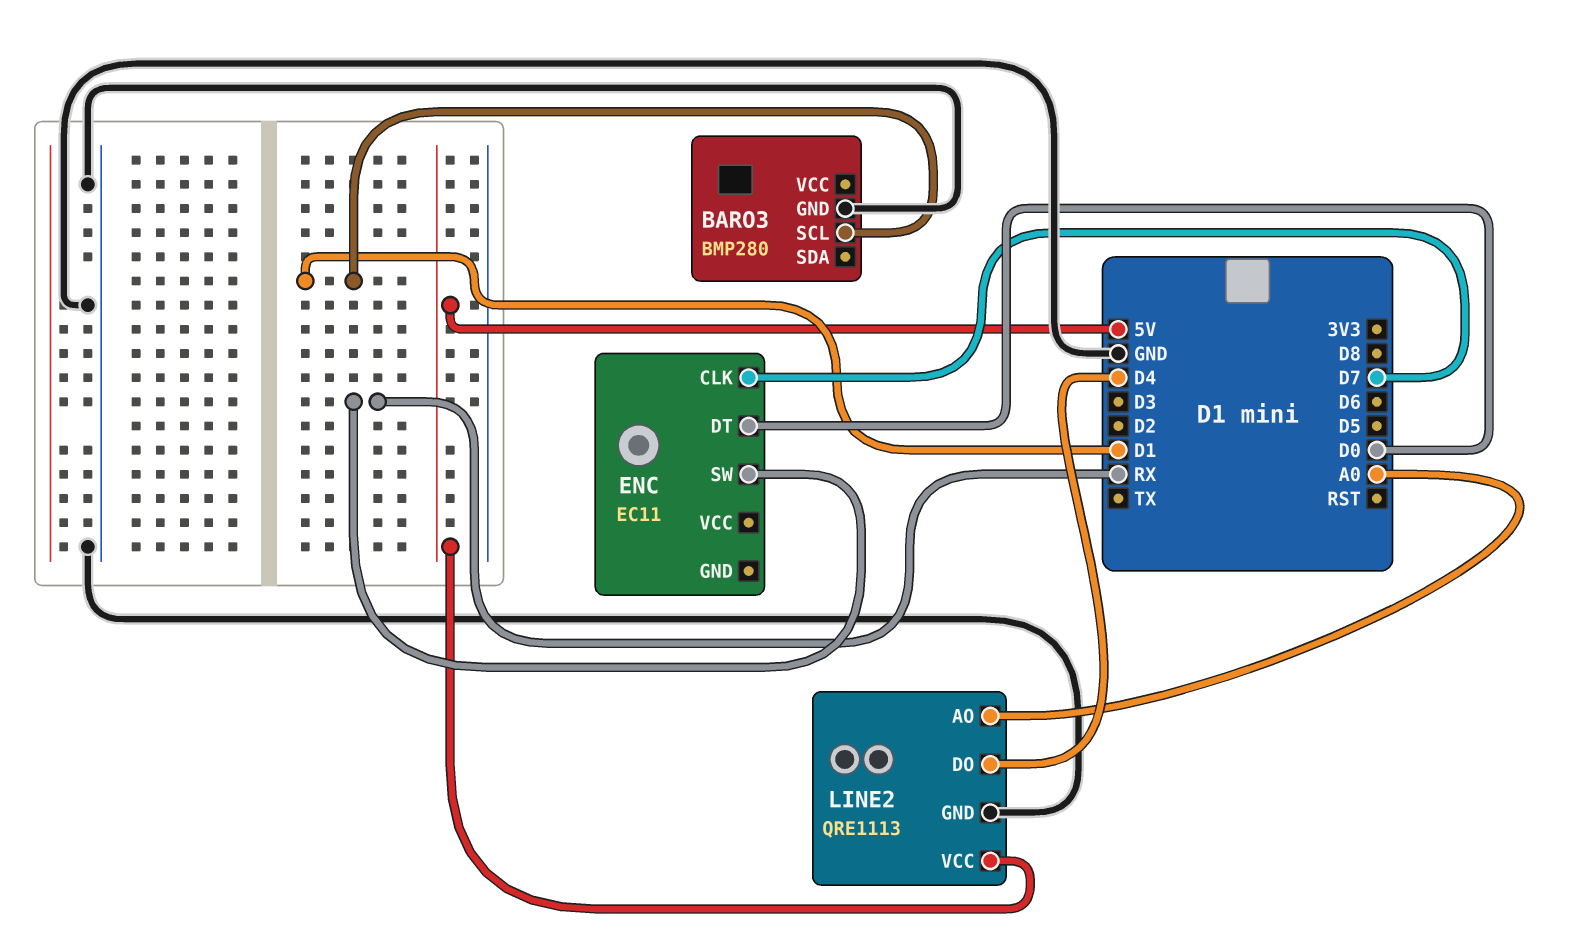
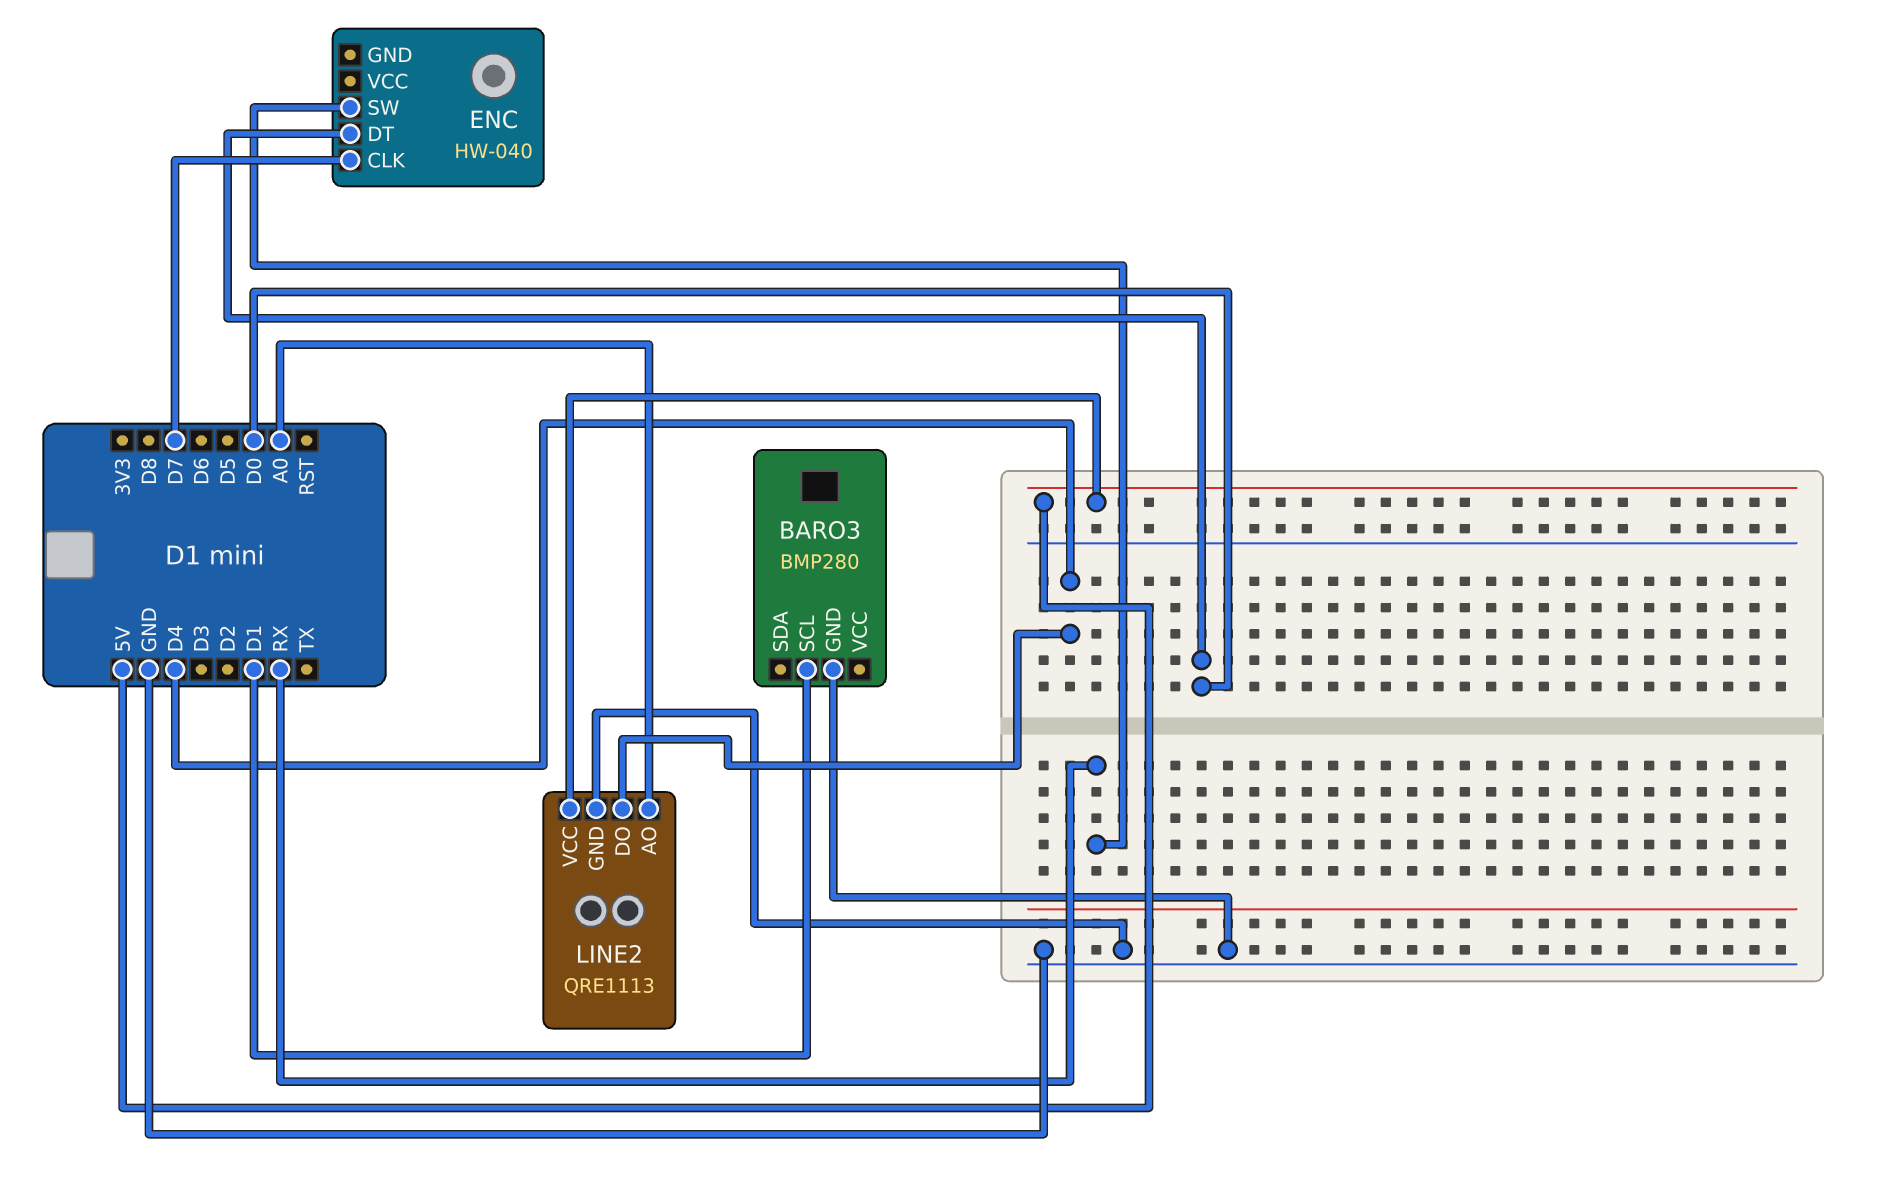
ENC: EC11 -> HW-040

